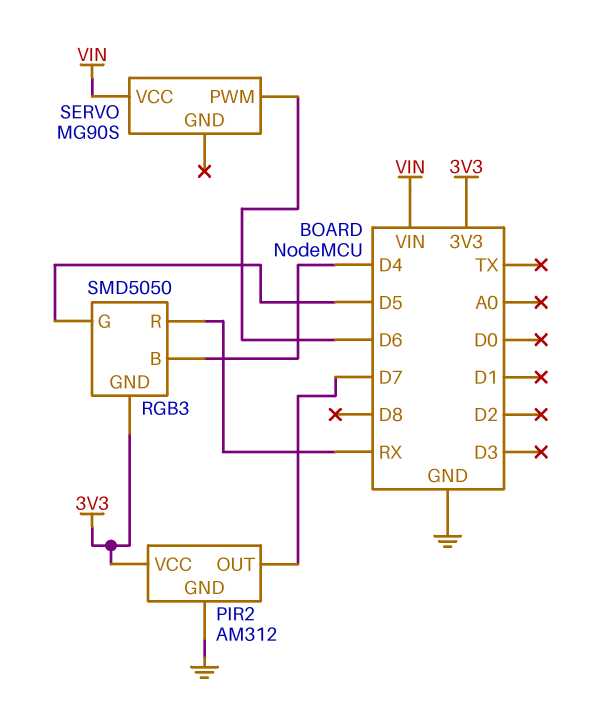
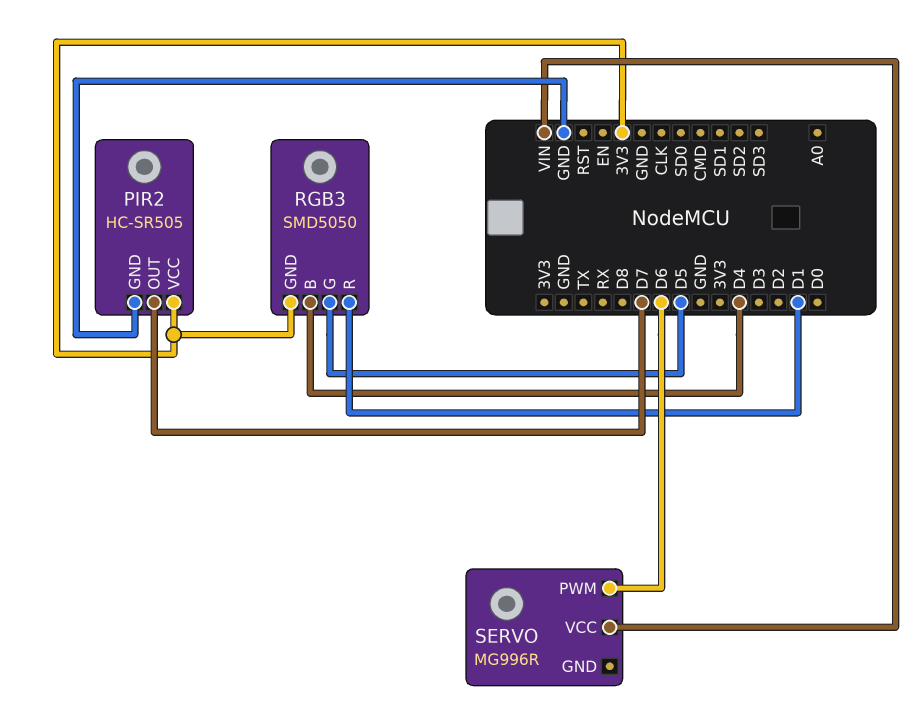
PIR2: AM312 -> HC-SR505
RGB3 pin R: RX -> D1
SERVO: MG90S -> MG996R

